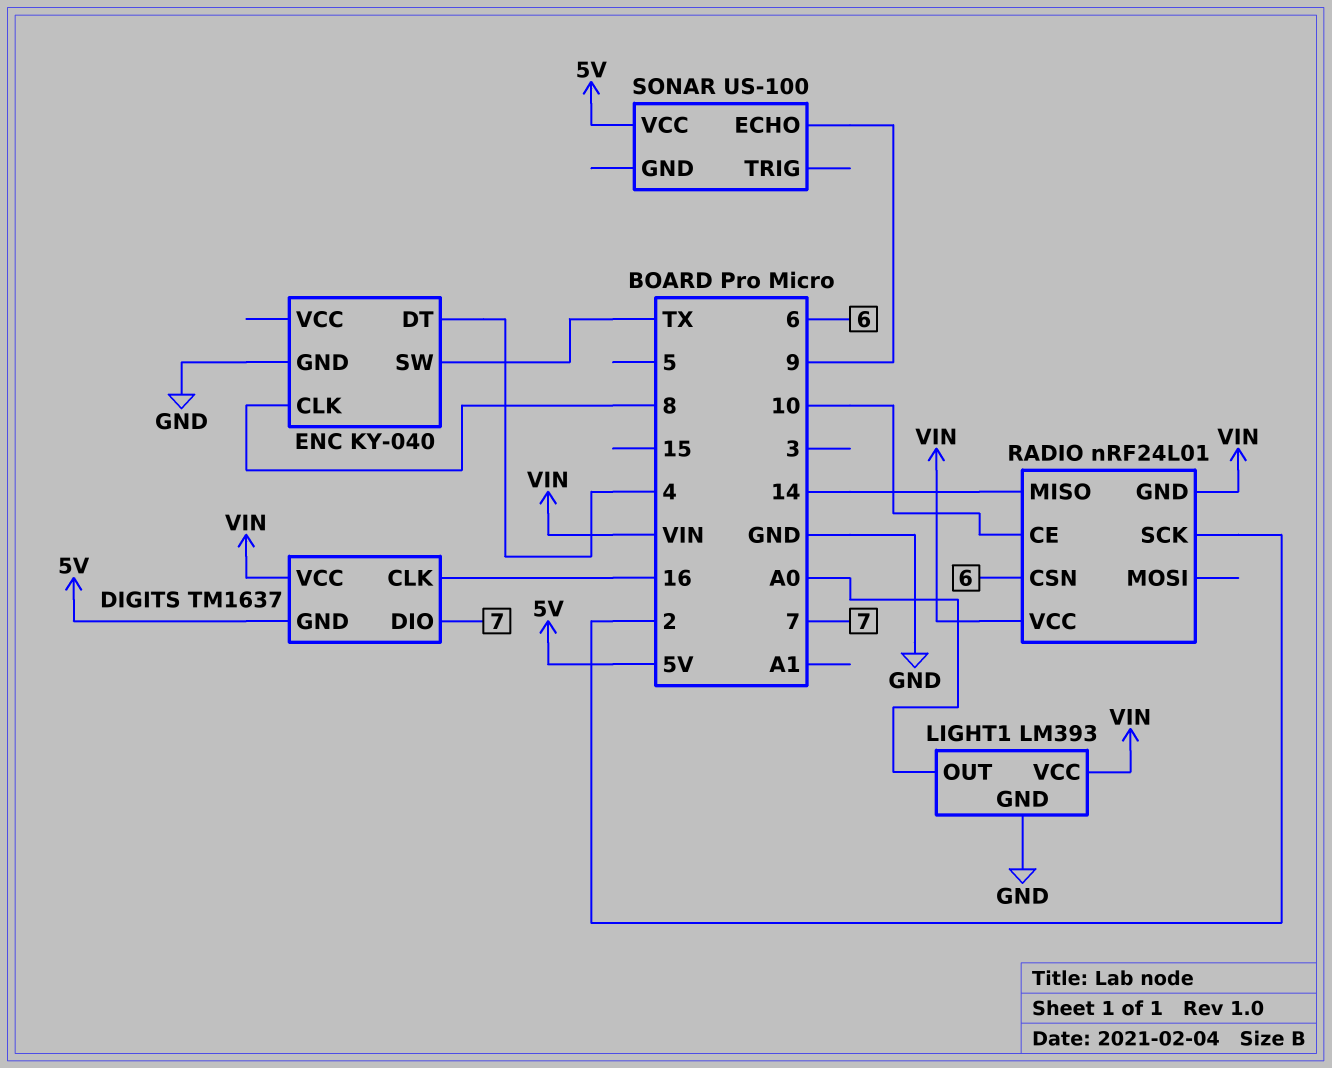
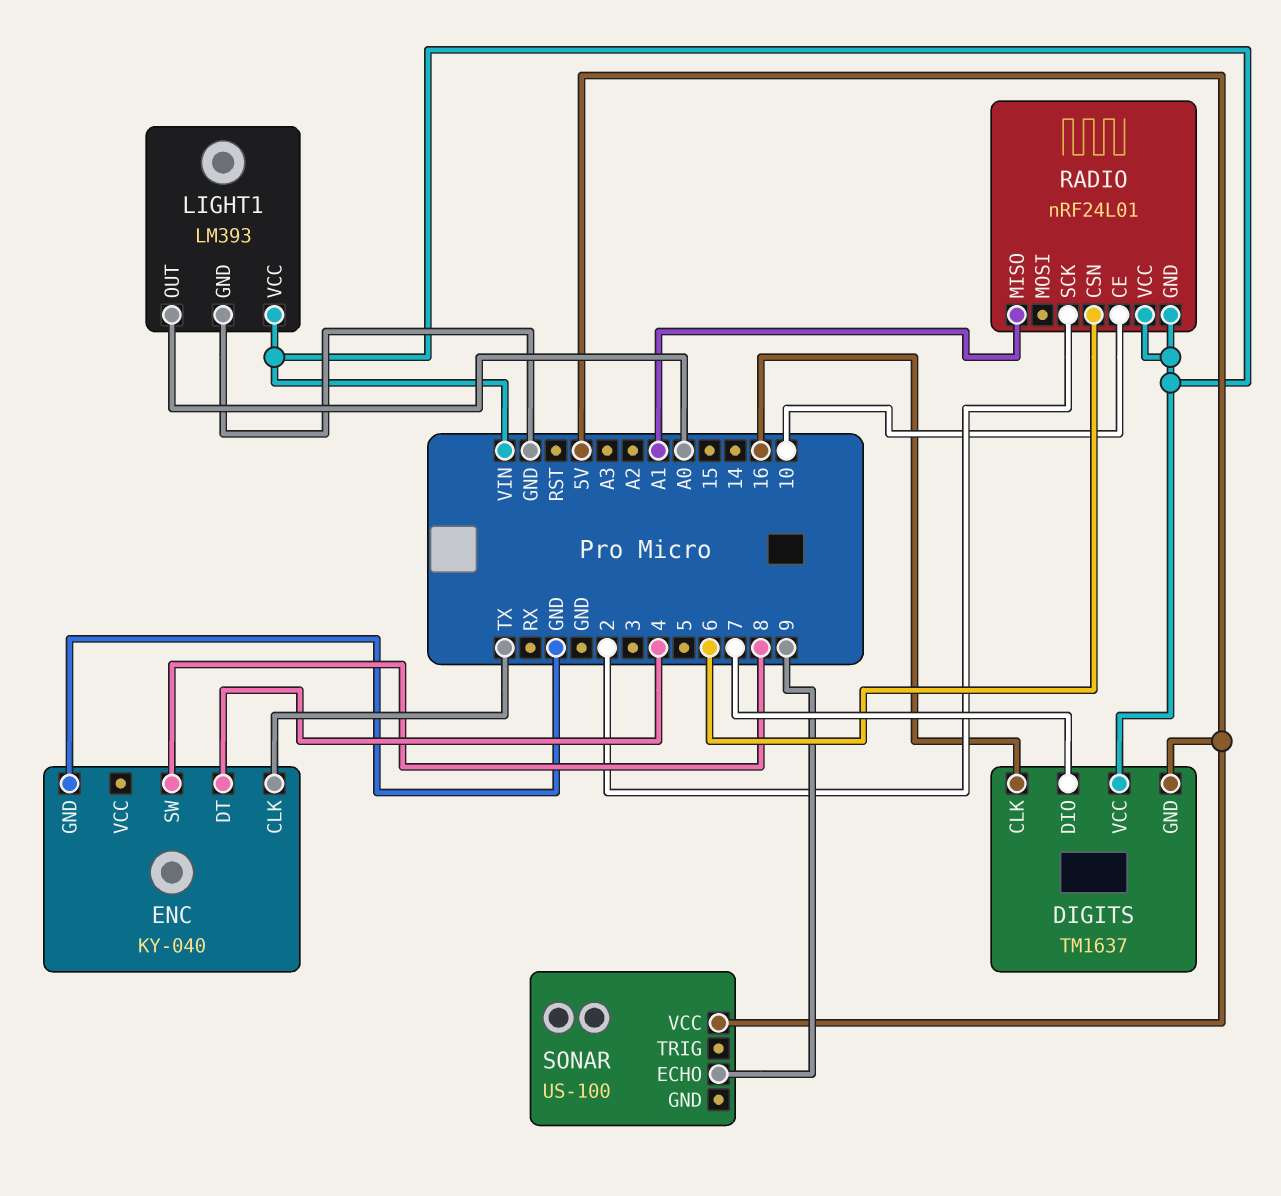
ENC pin CLK: 8 -> TX
ENC pin SW: TX -> 8
RADIO pin MISO: 14 -> A1

